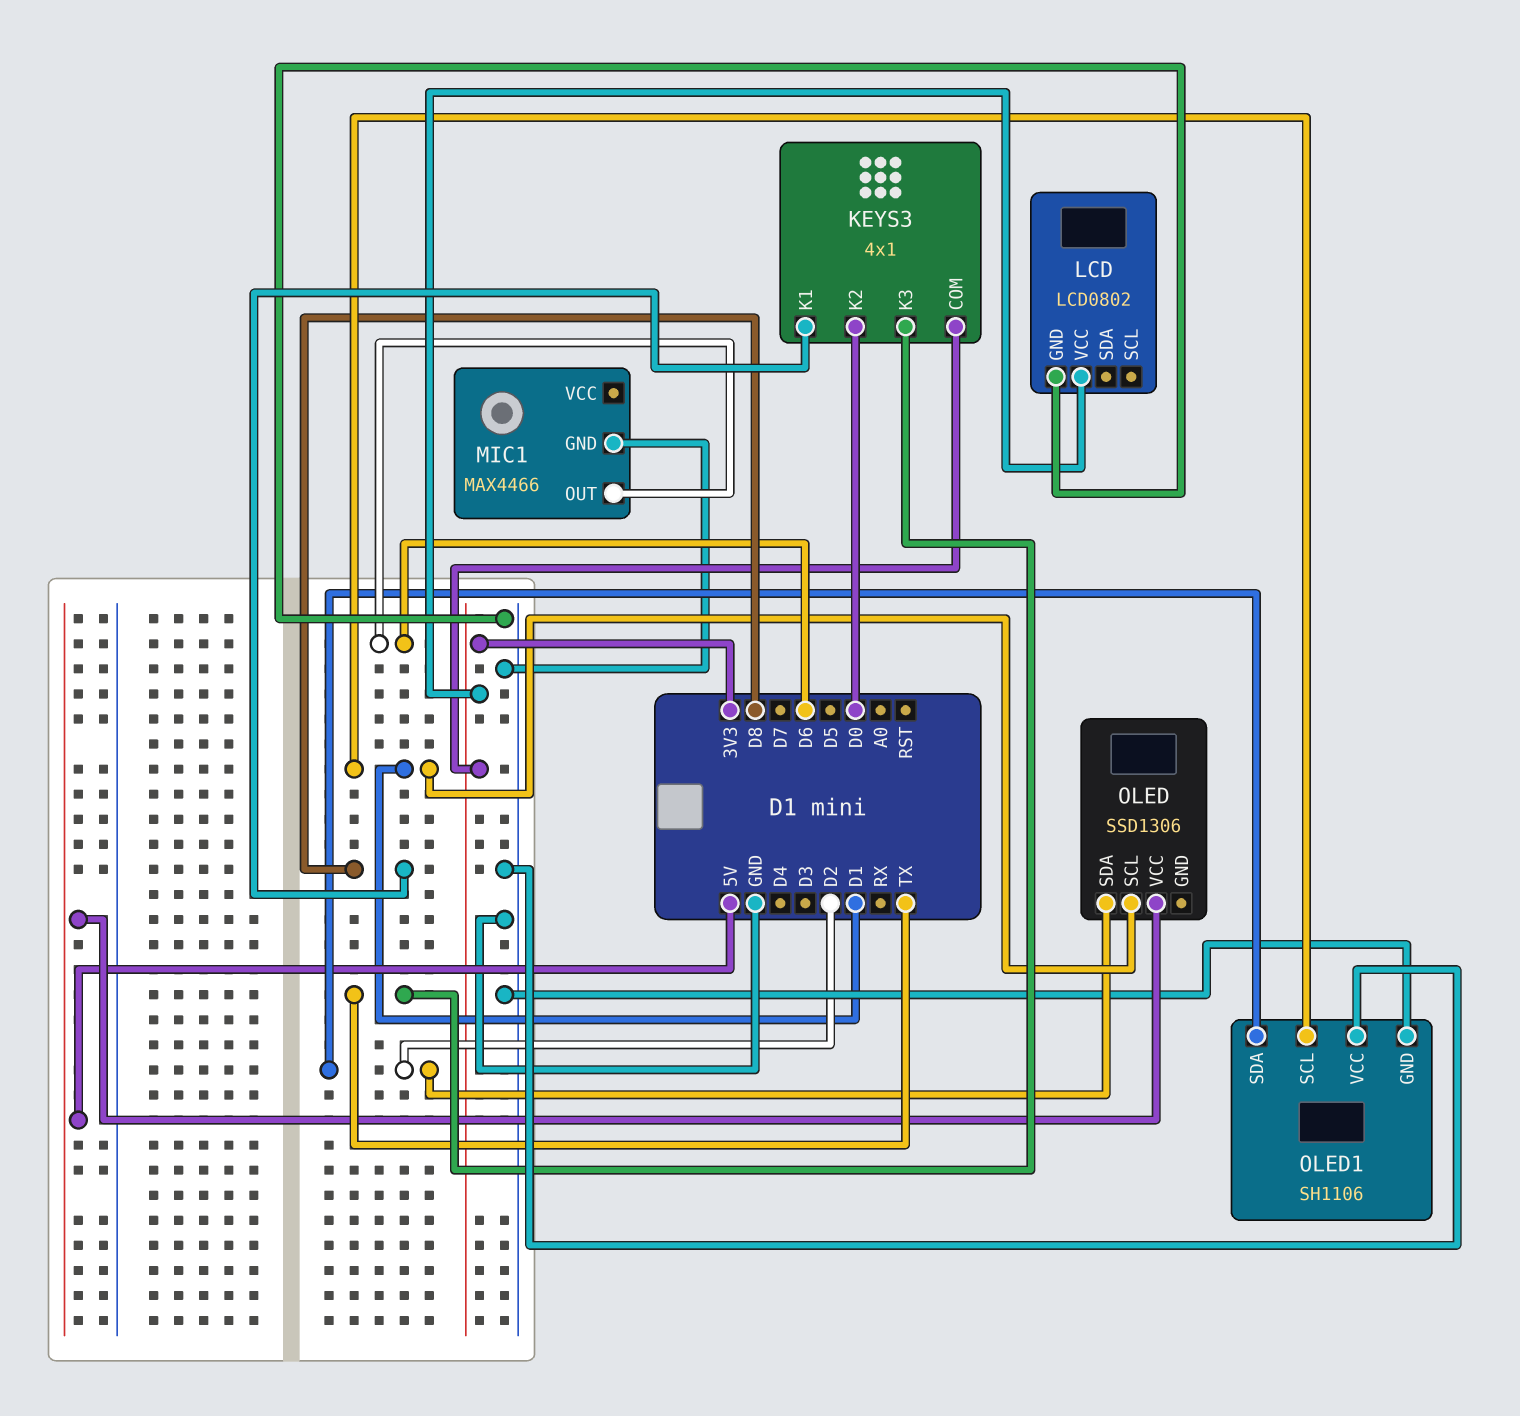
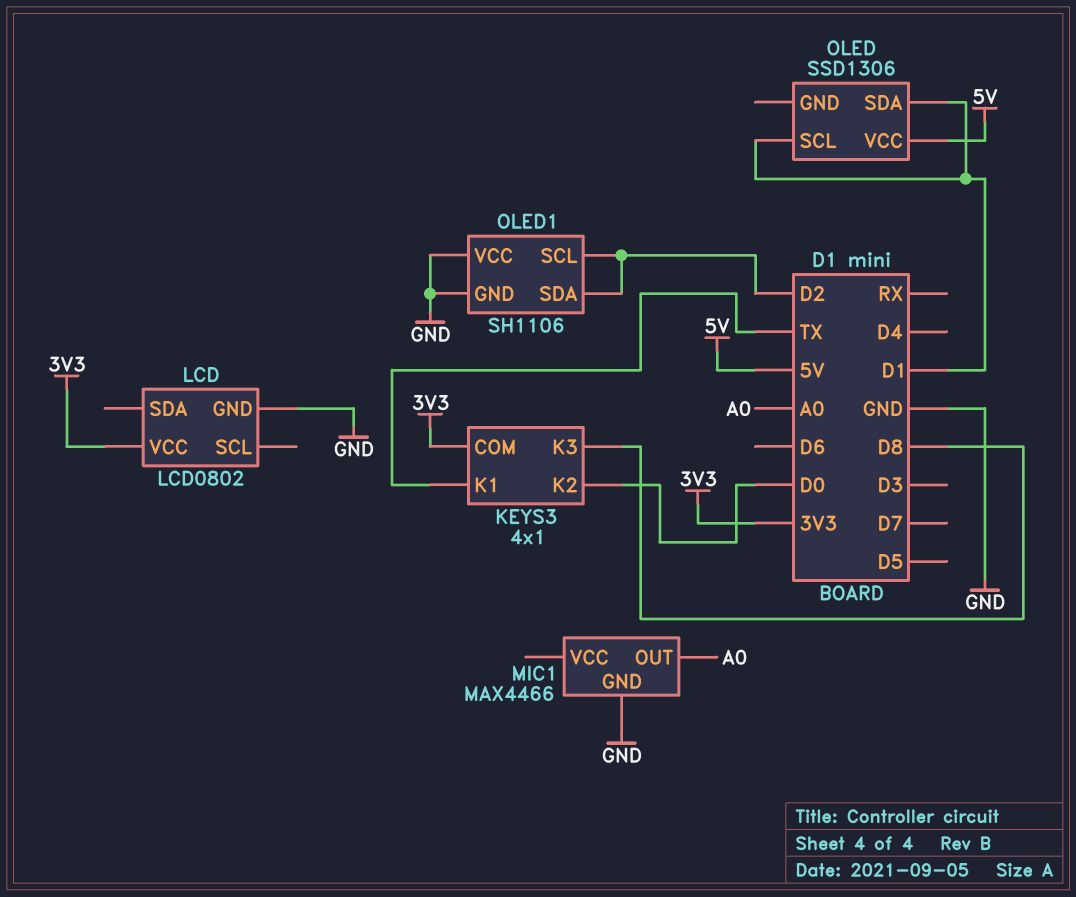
KEYS3 pin K1: D8 -> TX
KEYS3 pin K3: TX -> D8
MIC1 pin OUT: D6 -> A0
OLED pin SDA: D2 -> D1
OLED1 pin SCL: D1 -> D2

